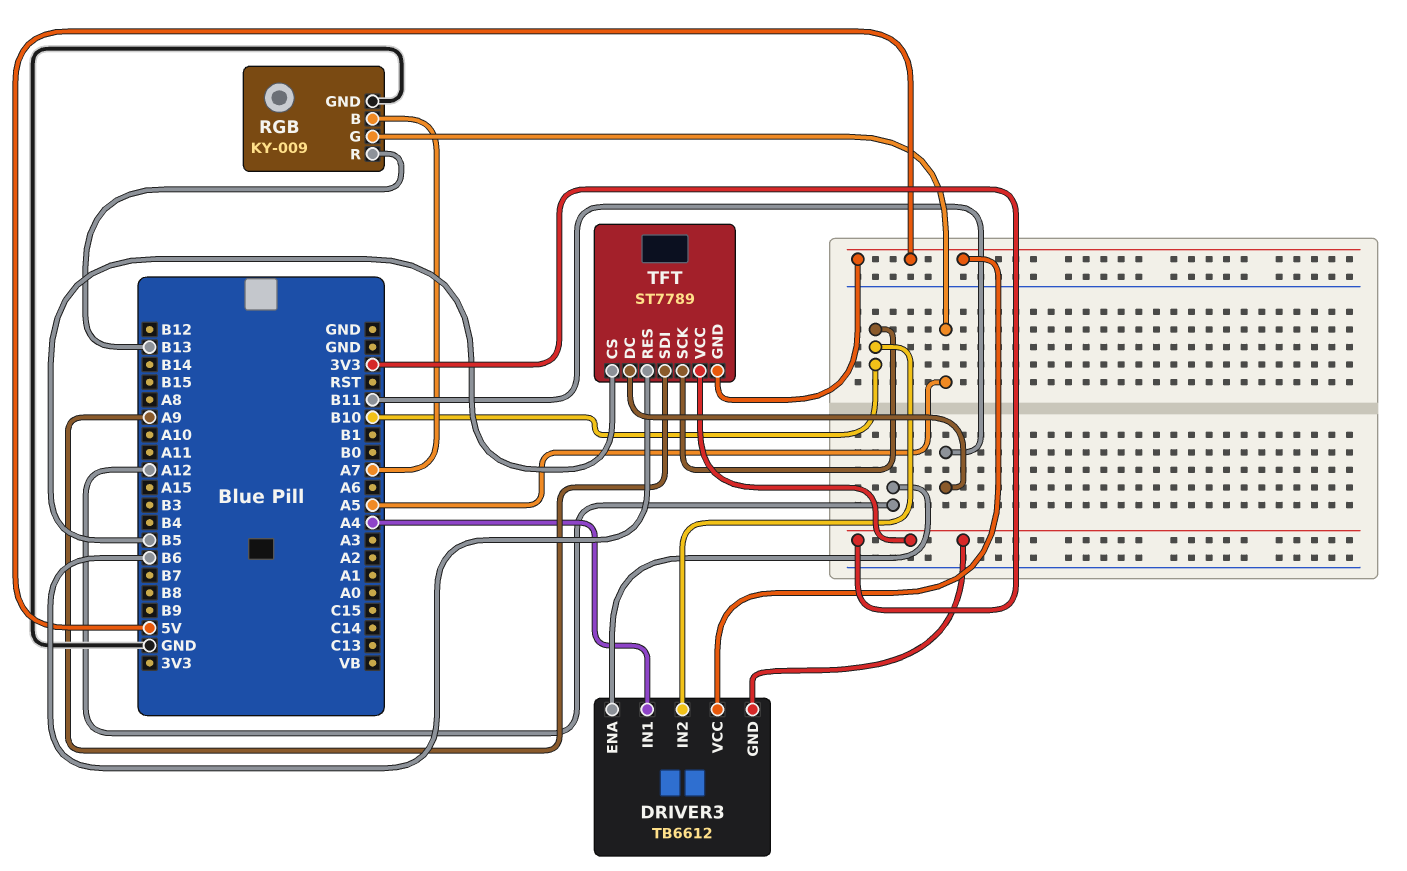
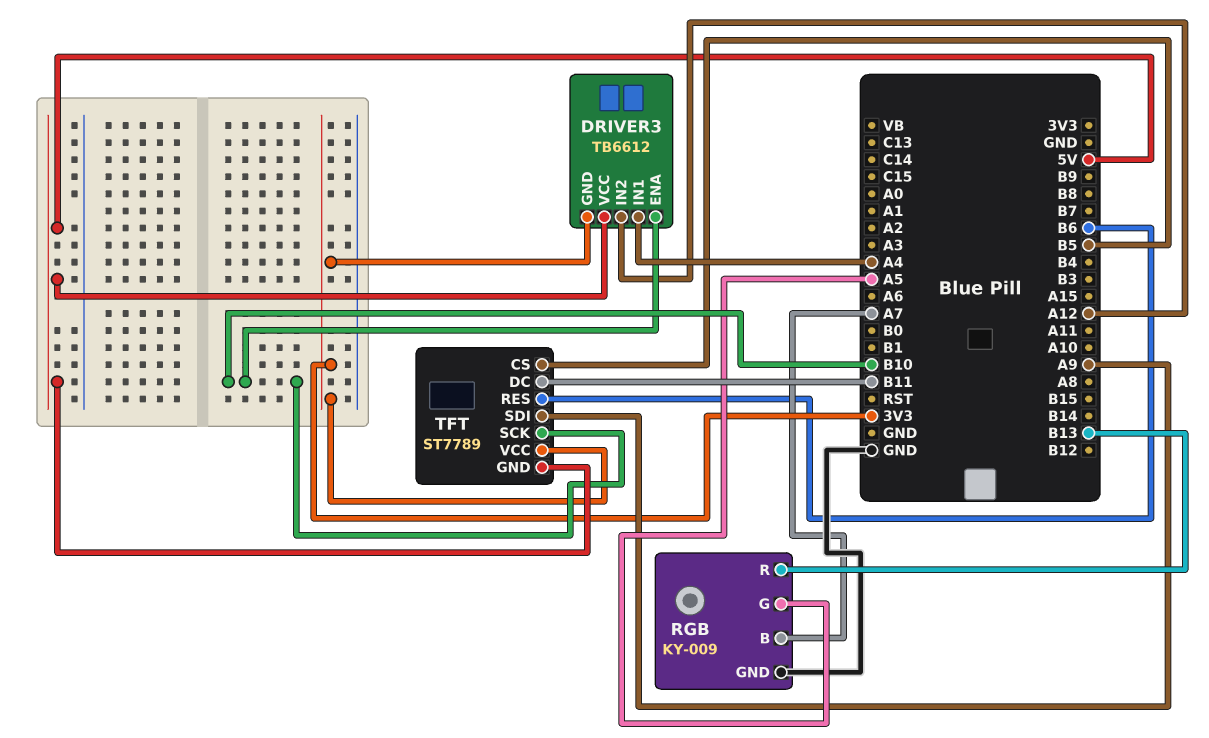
DRIVER3 pin ENA: A12 -> B10
DRIVER3 pin IN2: B10 -> A12

